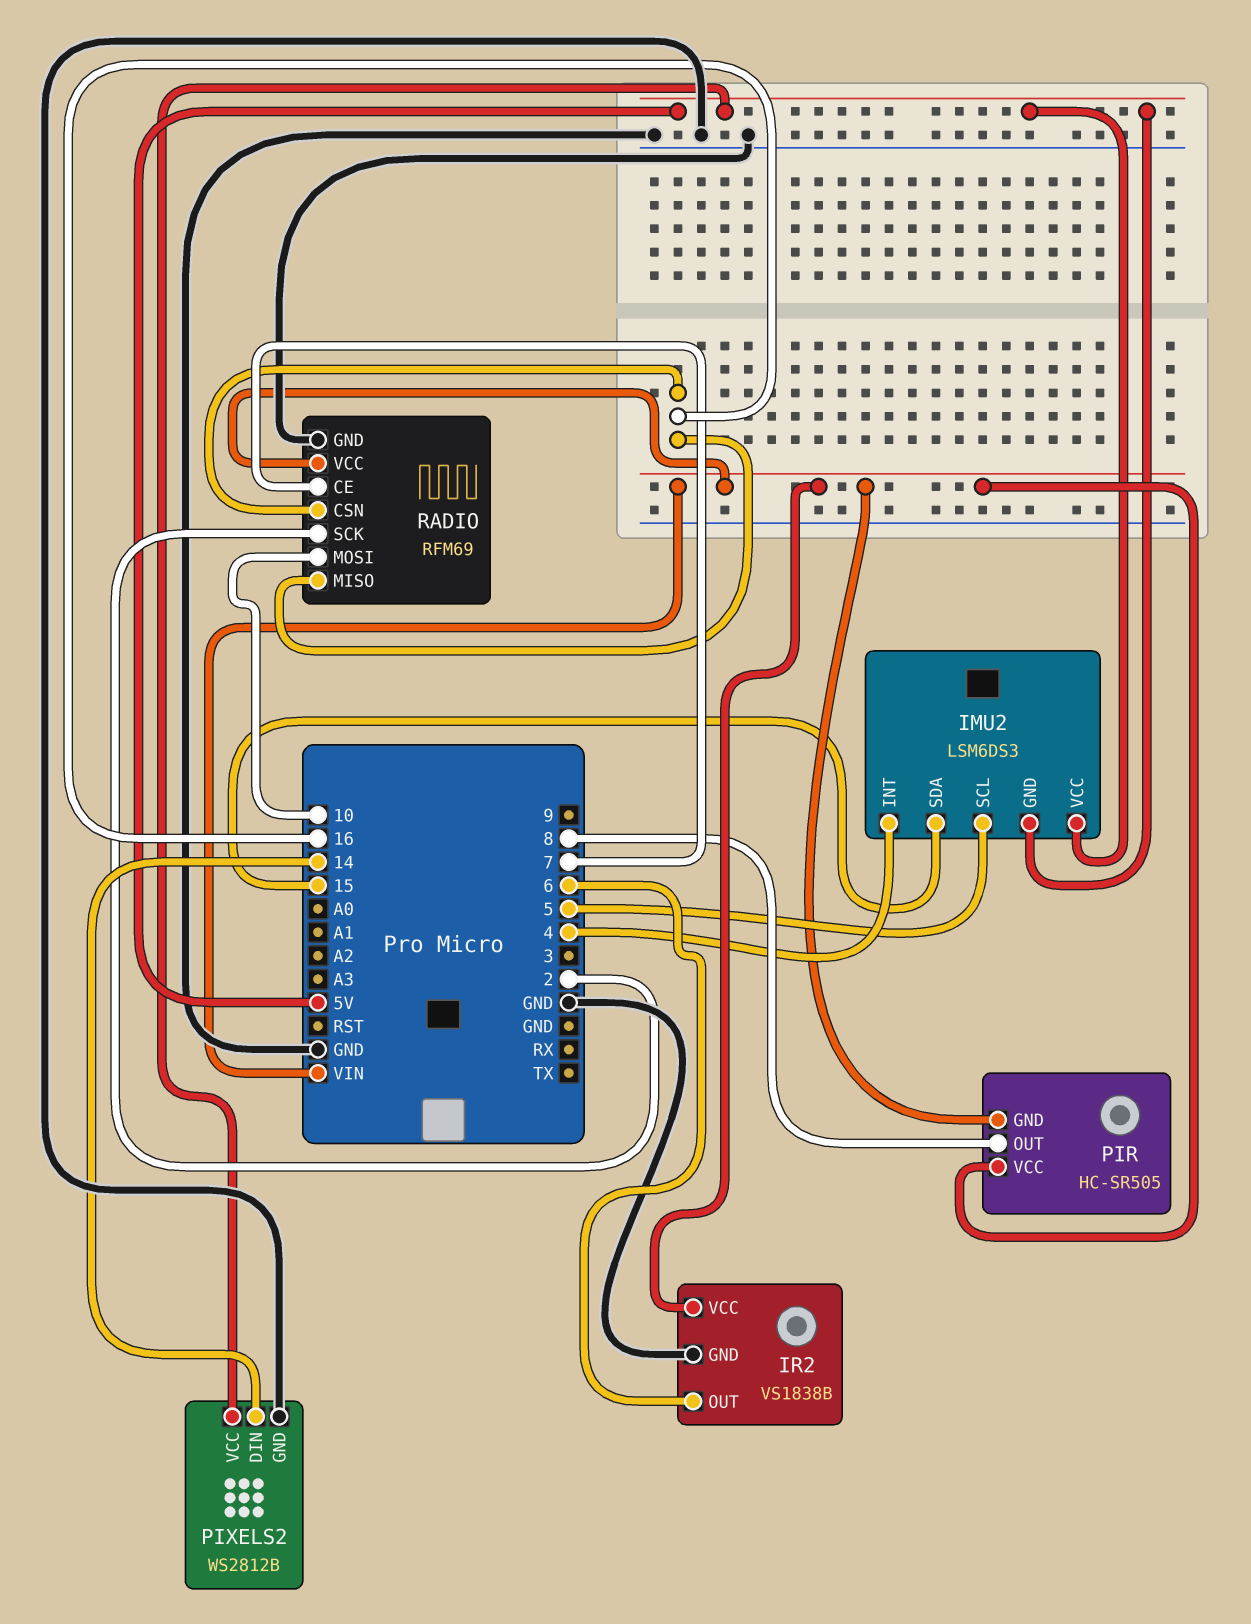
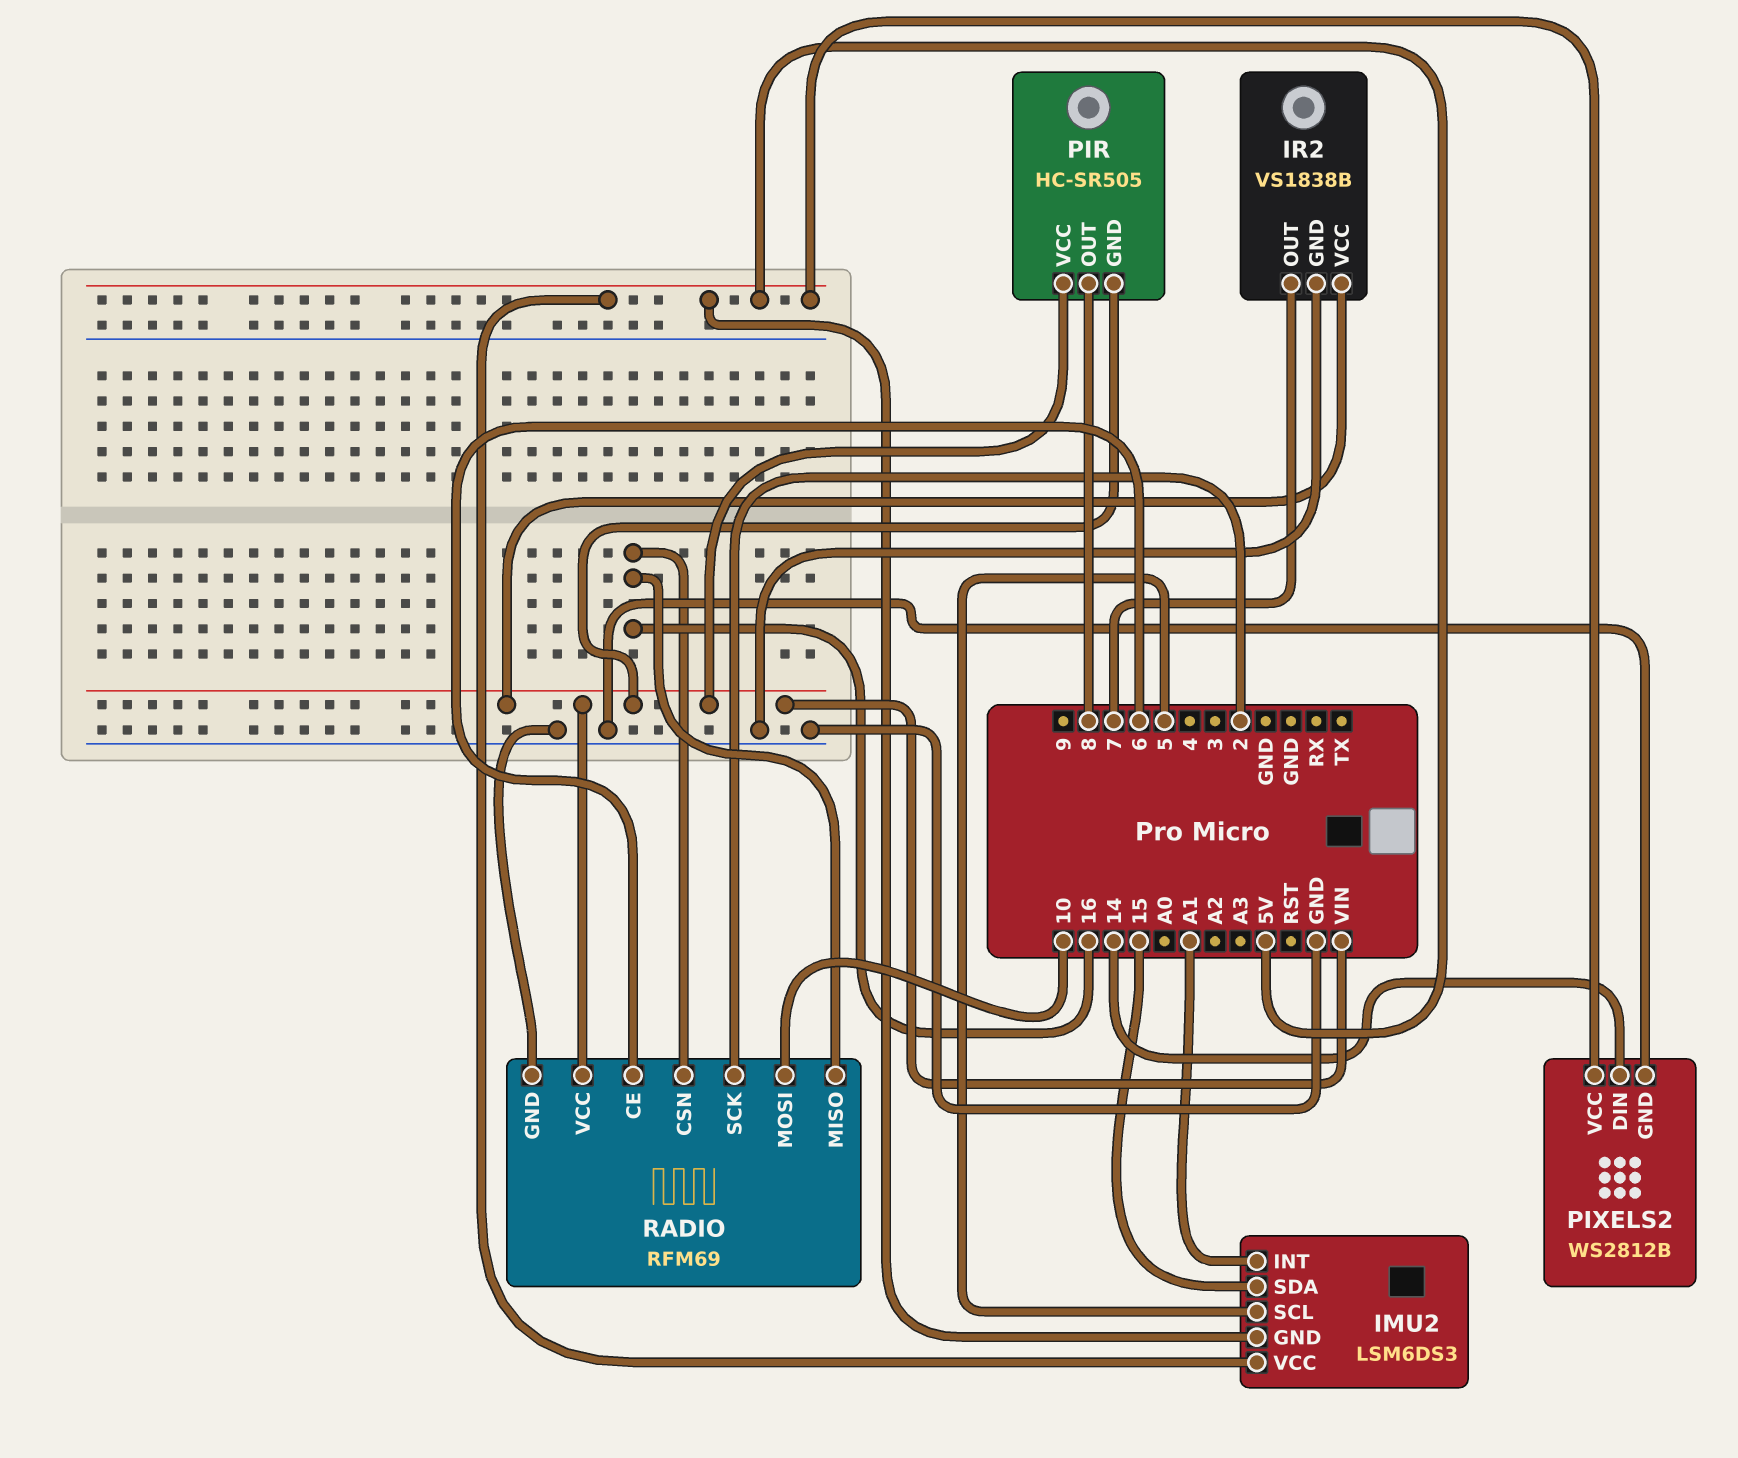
IMU2 pin INT: 4 -> A1
IR2 pin OUT: 6 -> 7
RADIO pin CE: 7 -> 6

